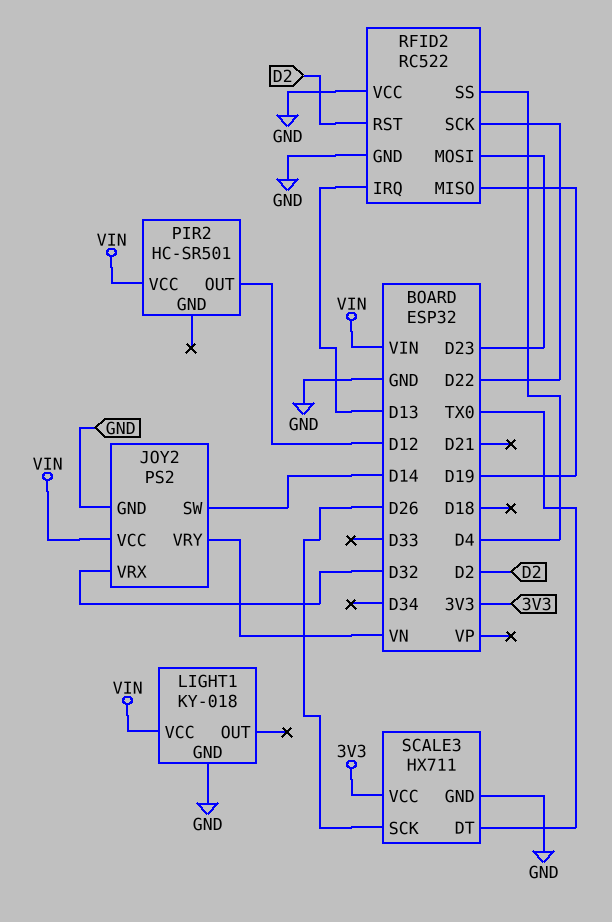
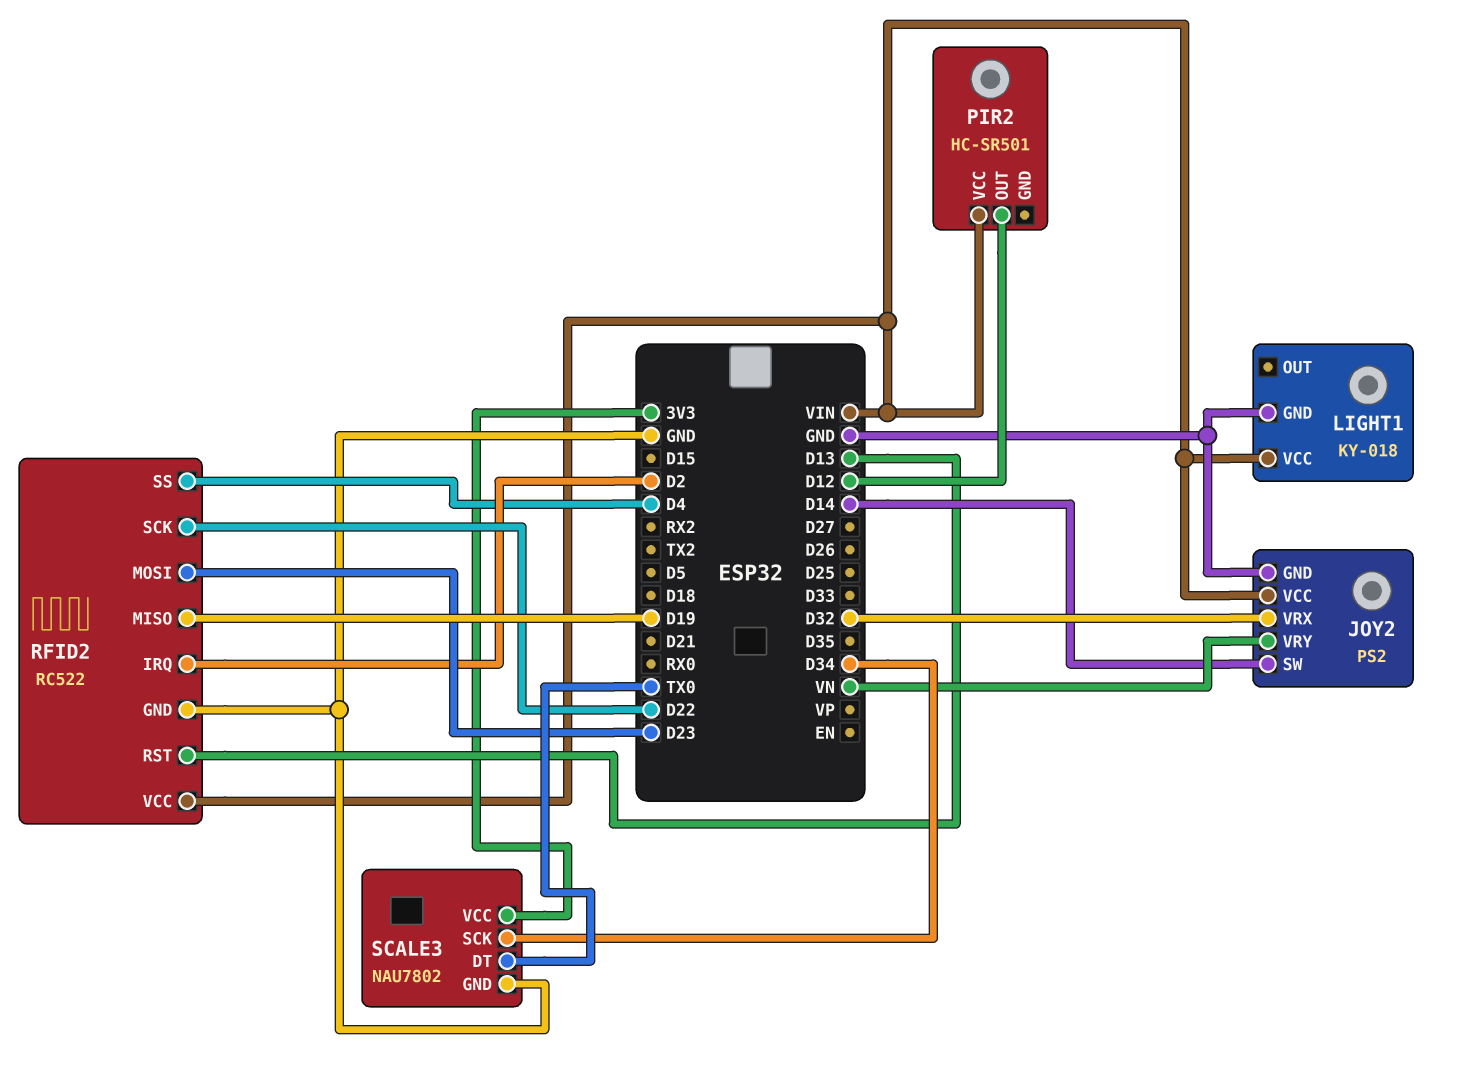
RFID2 pin IRQ: D13 -> D2
RFID2 pin RST: D2 -> D13
RFID2 pin VCC: GND -> VIN
SCALE3: HX711 -> NAU7802
SCALE3 pin SCK: D26 -> D34

